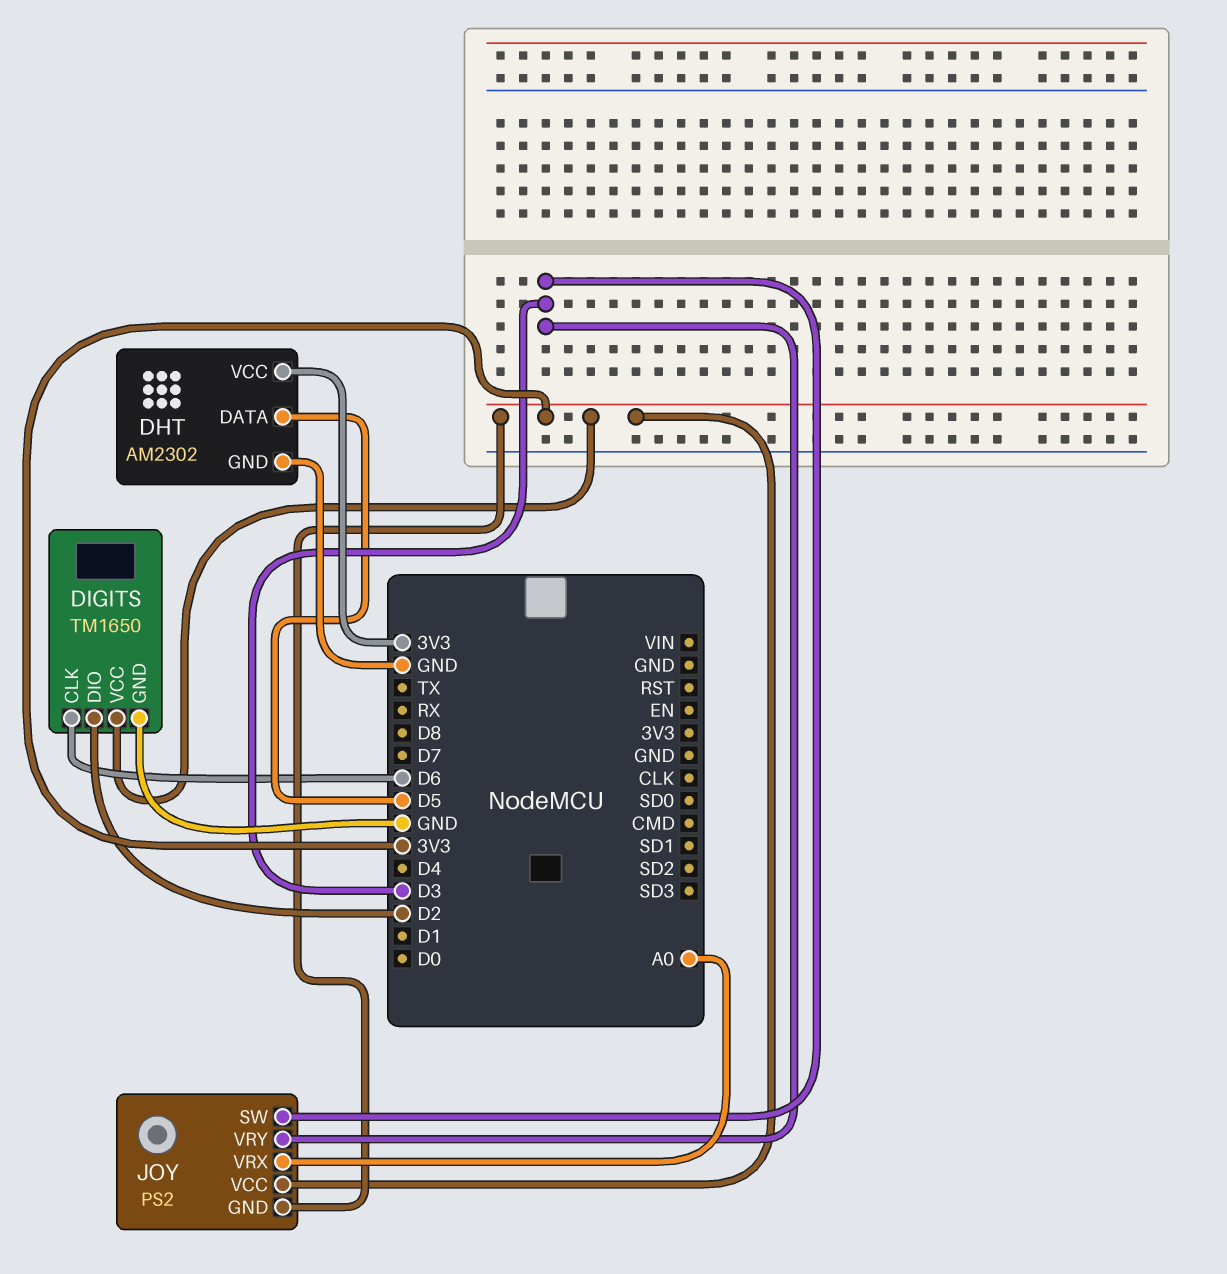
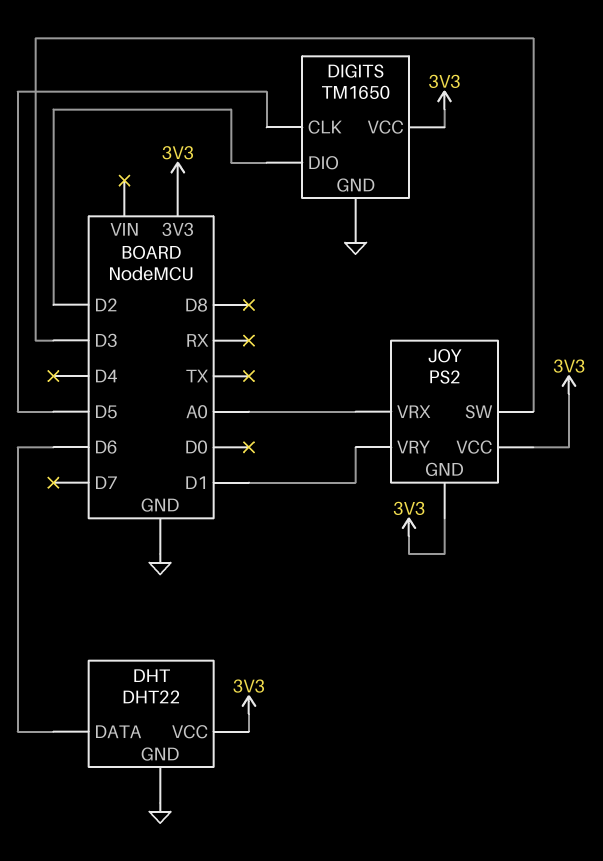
DHT: AM2302 -> DHT22
DHT pin DATA: D5 -> D6
DIGITS pin CLK: D6 -> D5
JOY pin VRY: D3 -> D1

